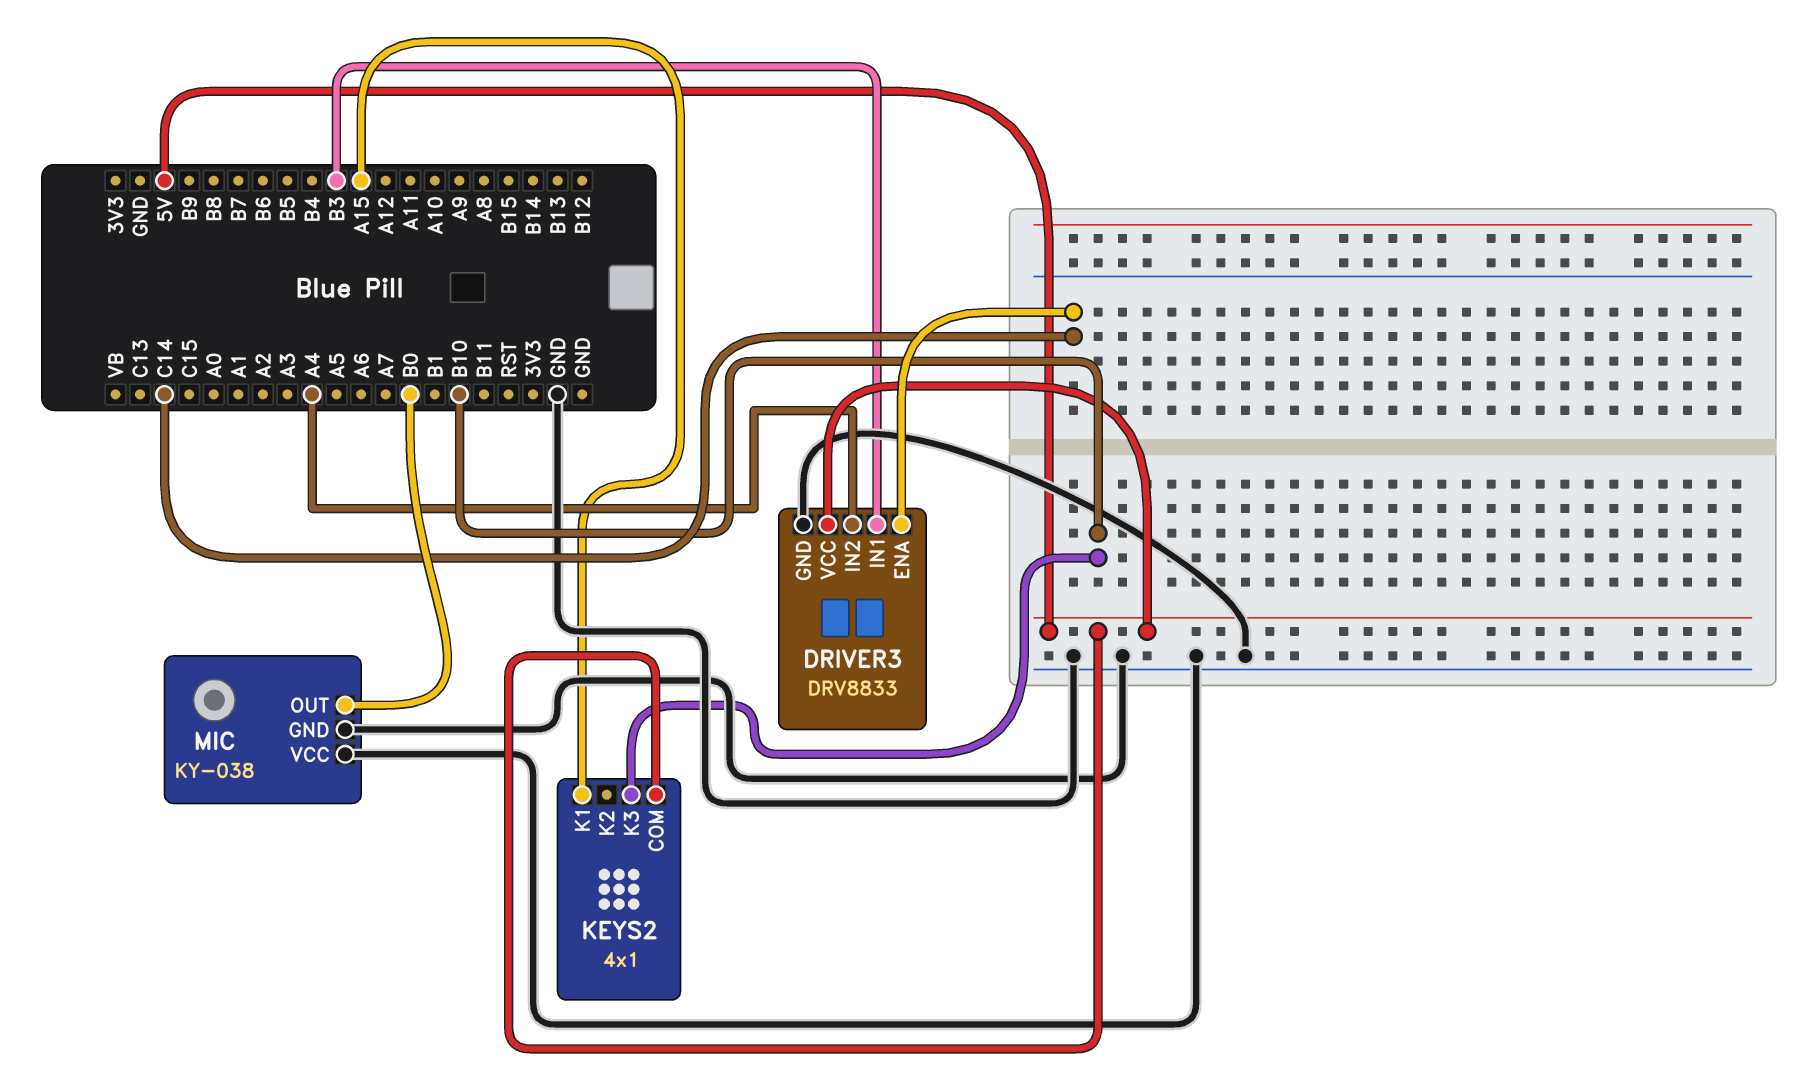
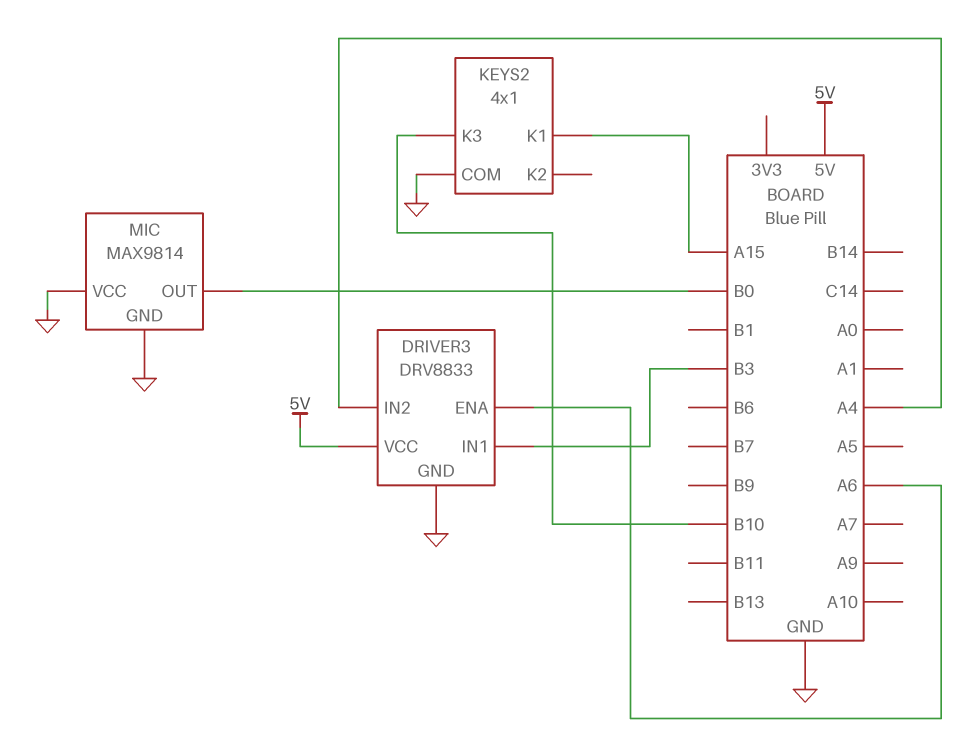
DRIVER3 pin ENA: C14 -> A6
KEYS2 pin COM: 5V -> GND
MIC: KY-038 -> MAX9814

